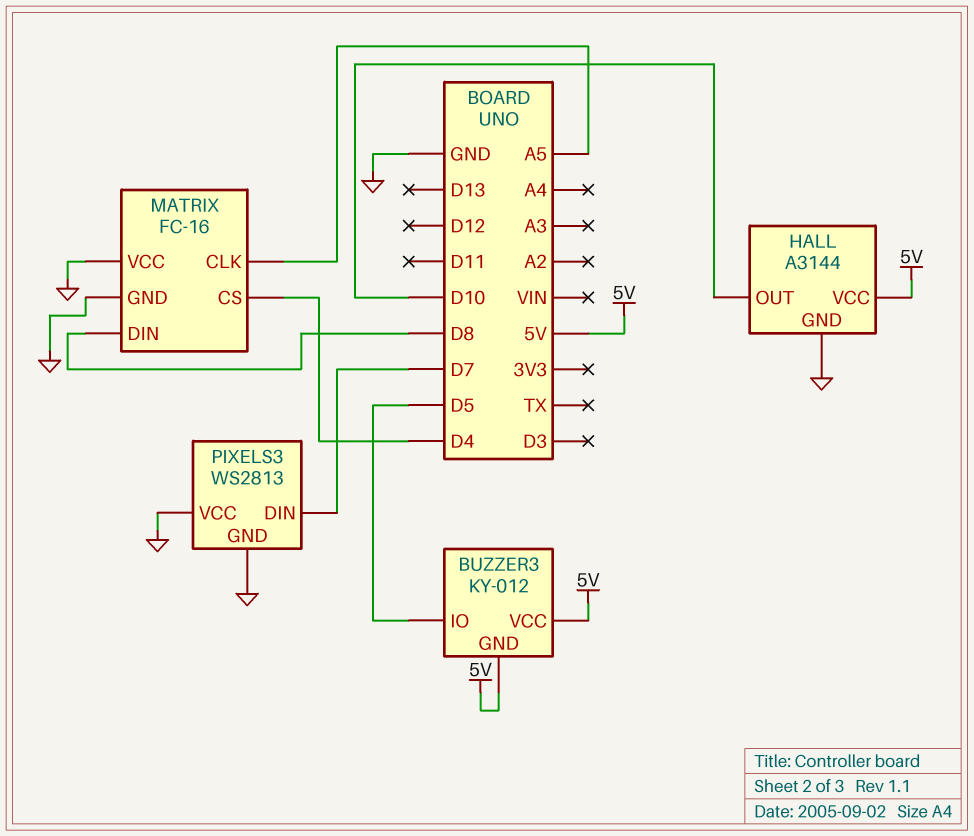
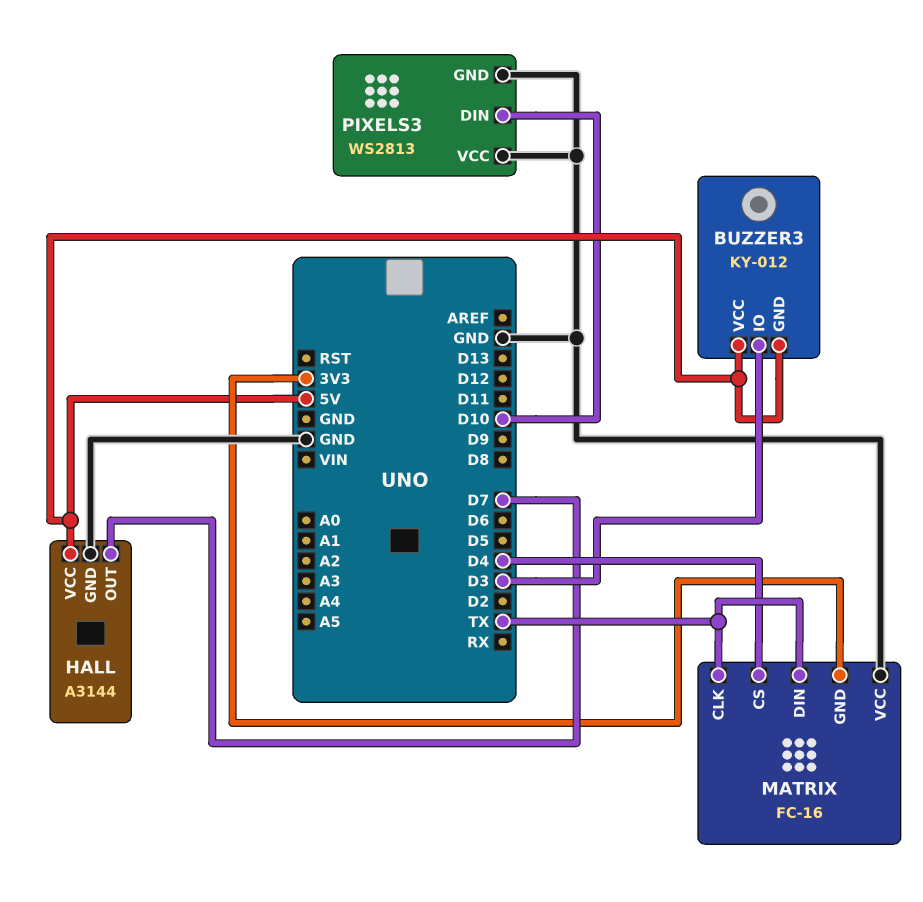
BUZZER3 pin IO: D5 -> D3
HALL pin OUT: D10 -> D7
MATRIX pin CLK: A5 -> TX
MATRIX pin DIN: D8 -> TX
MATRIX pin GND: GND -> 3V3
PIXELS3 pin DIN: D7 -> D10

